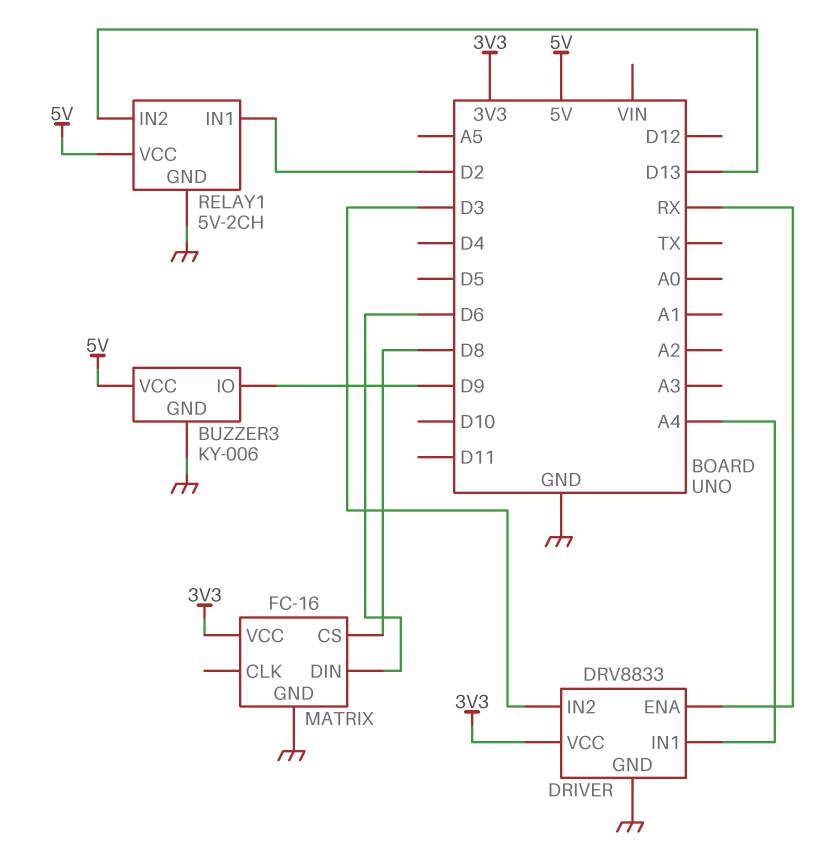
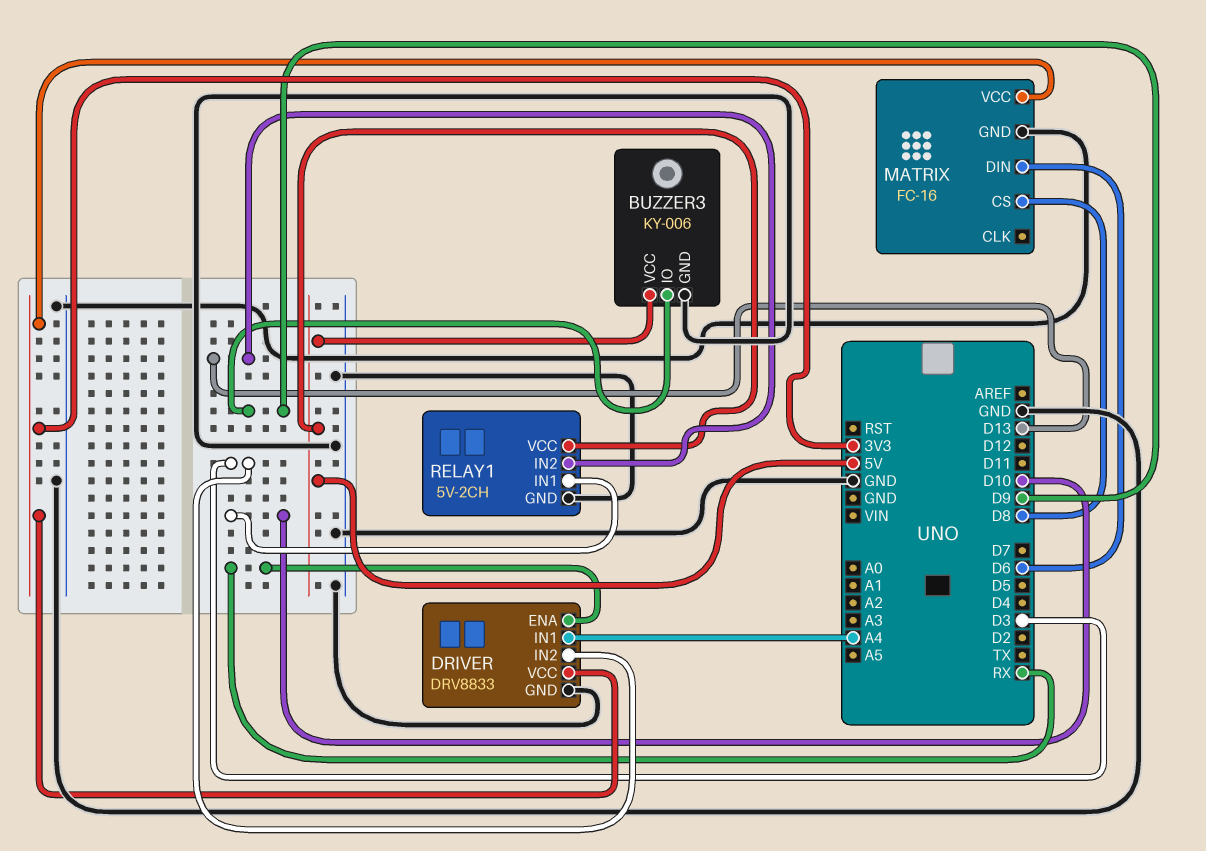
RELAY1 pin IN1: D2 -> D10

